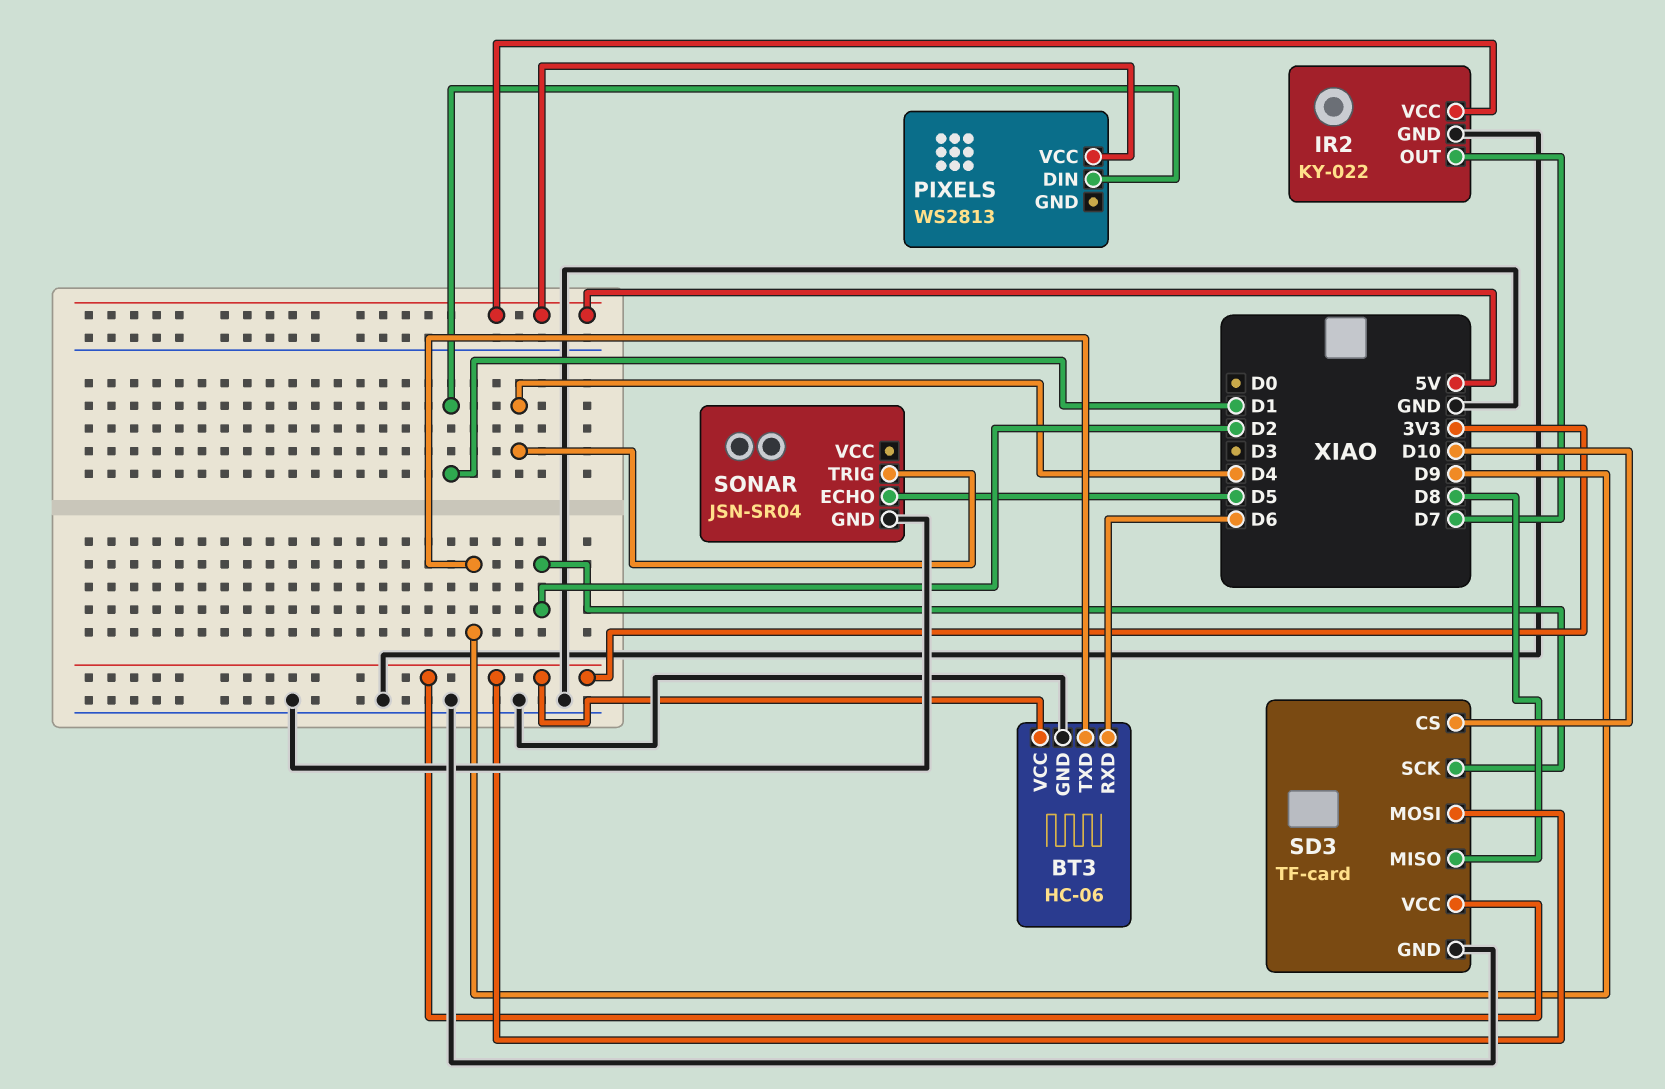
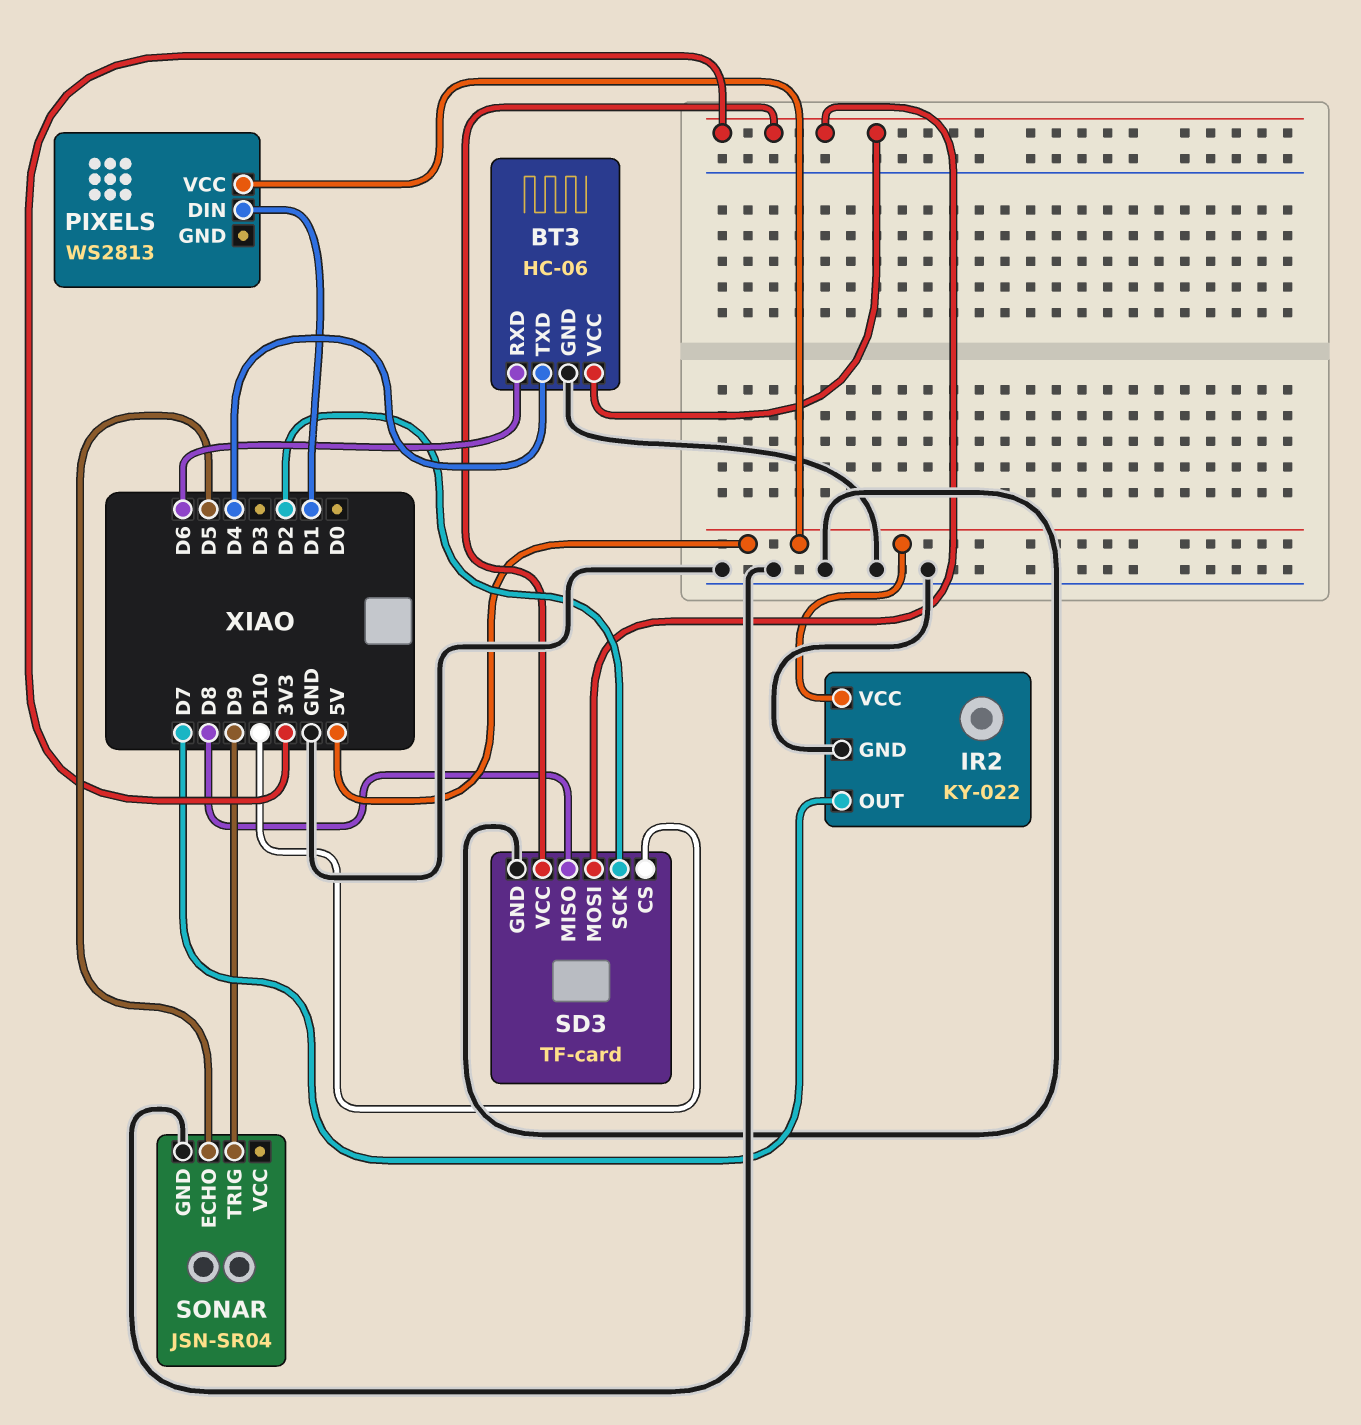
BT3 pin TXD: D9 -> D4
SONAR pin TRIG: D4 -> D9

